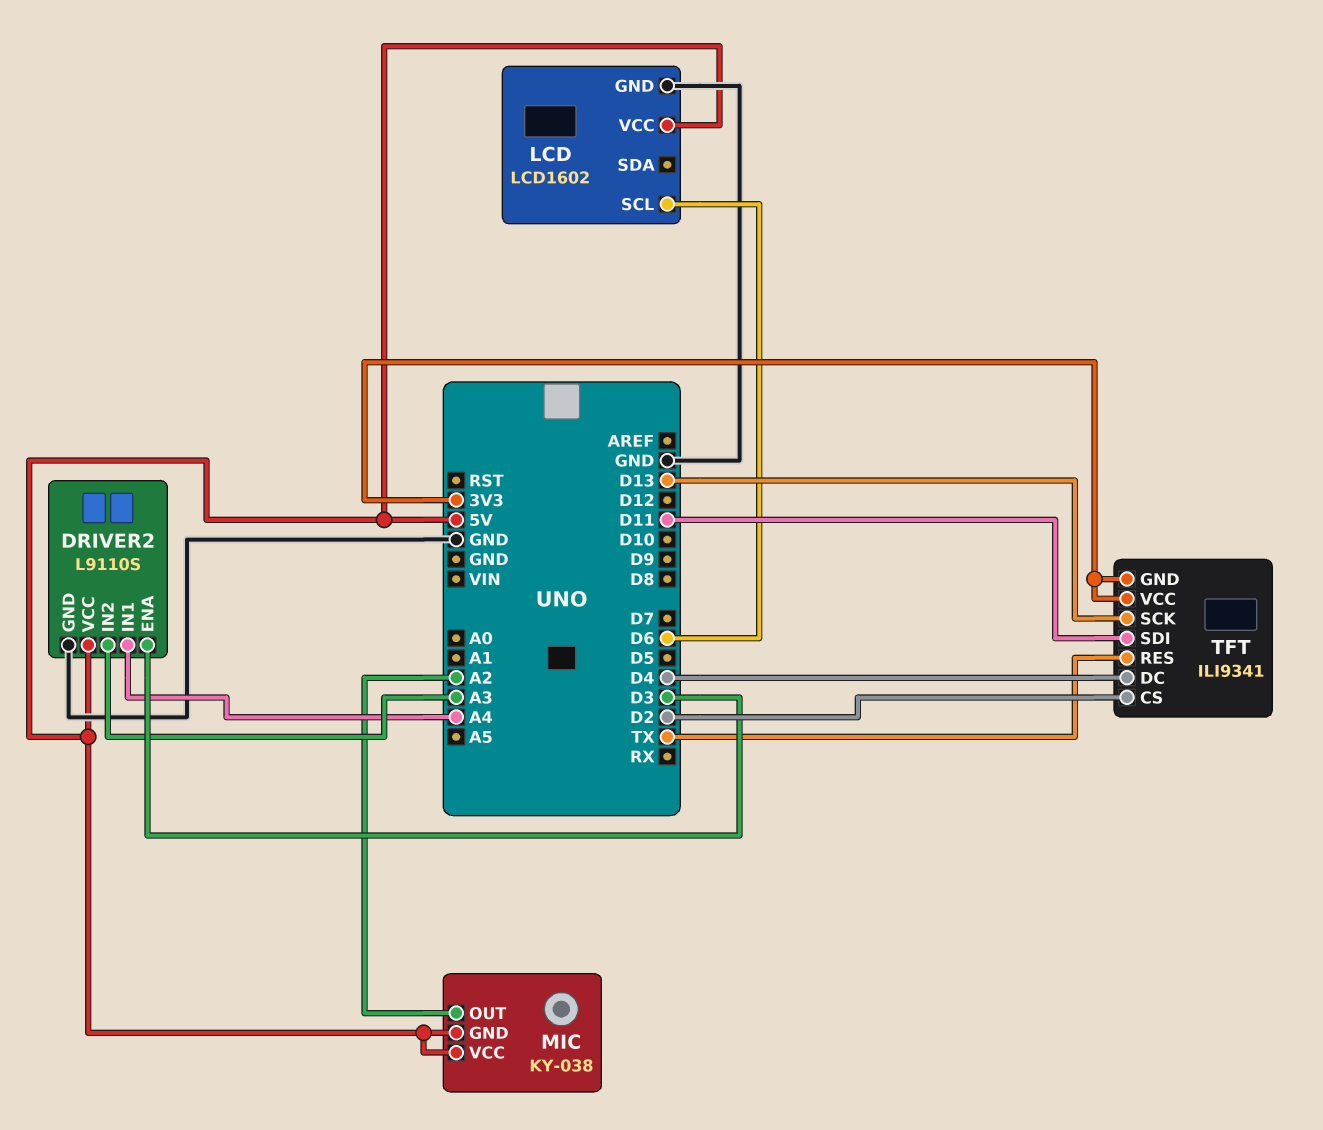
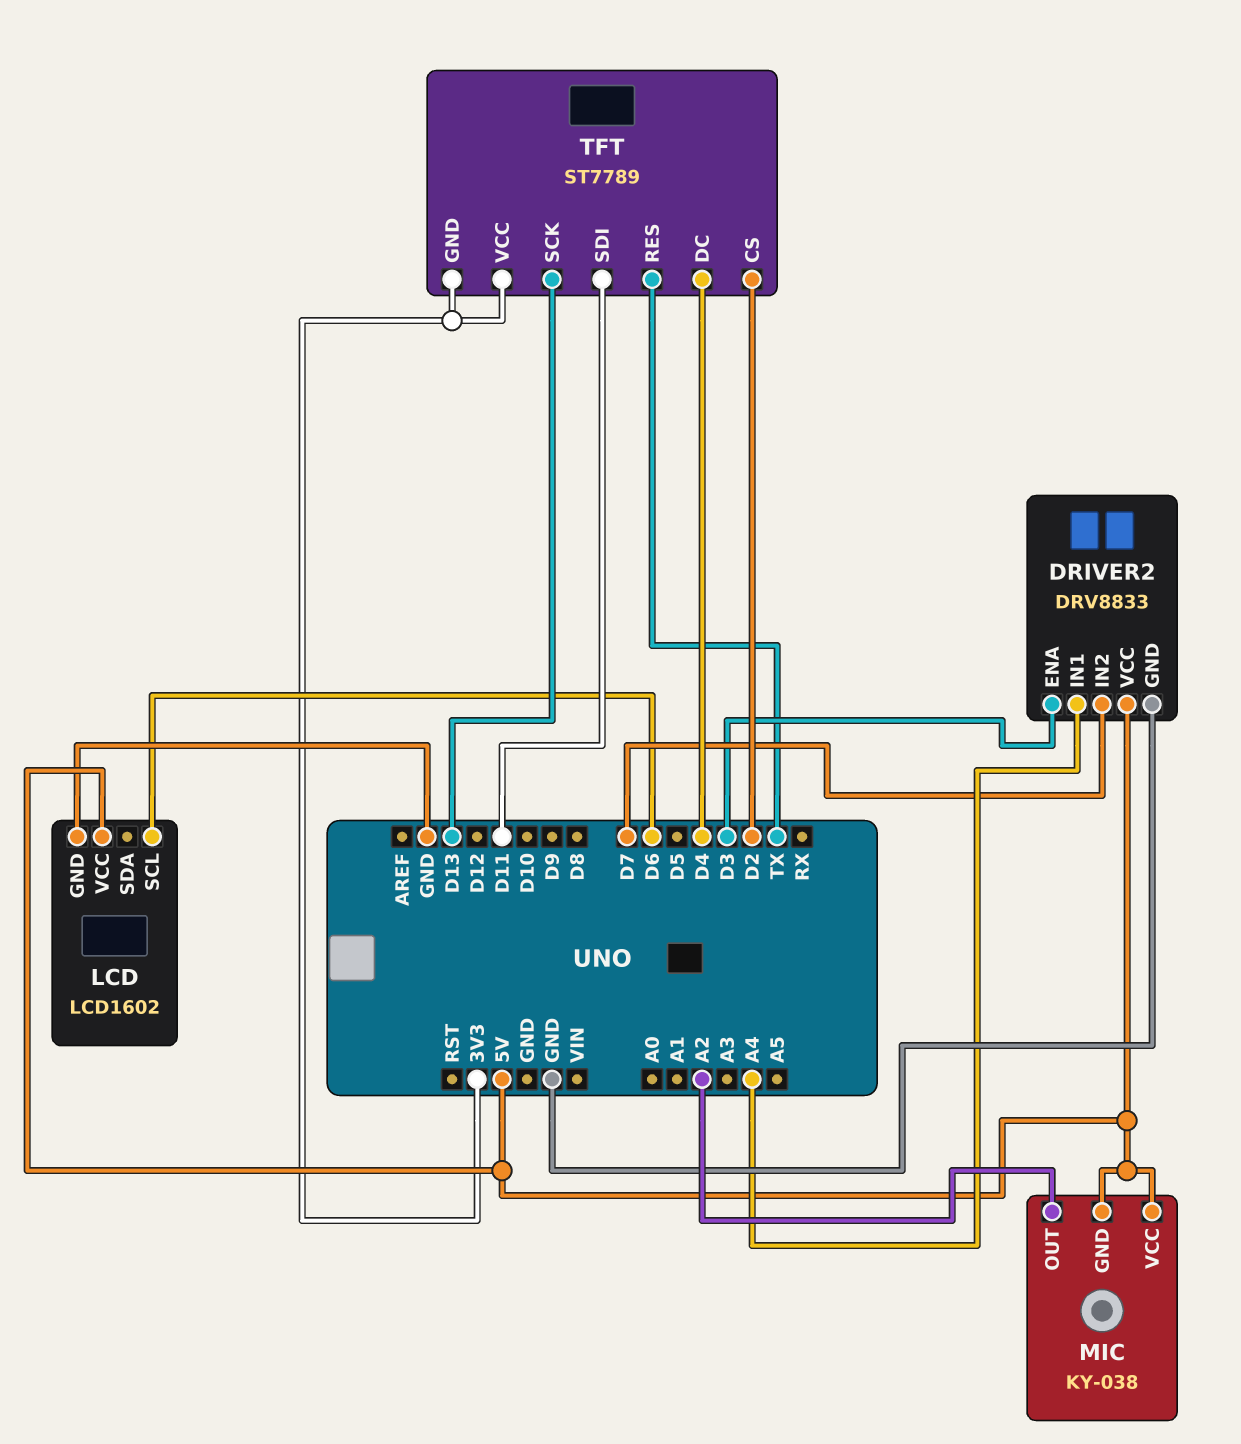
DRIVER2: L9110S -> DRV8833
DRIVER2 pin IN2: A3 -> D7
TFT: ILI9341 -> ST7789

